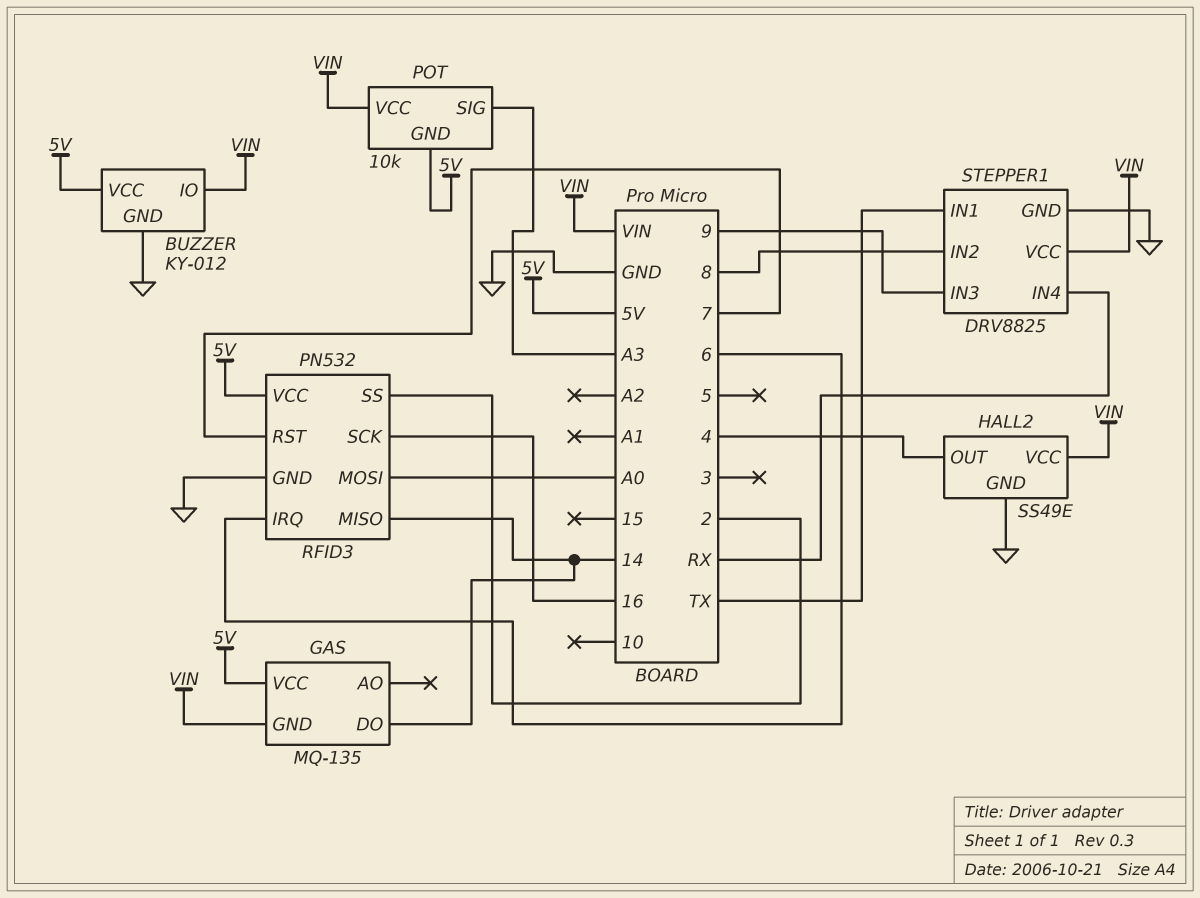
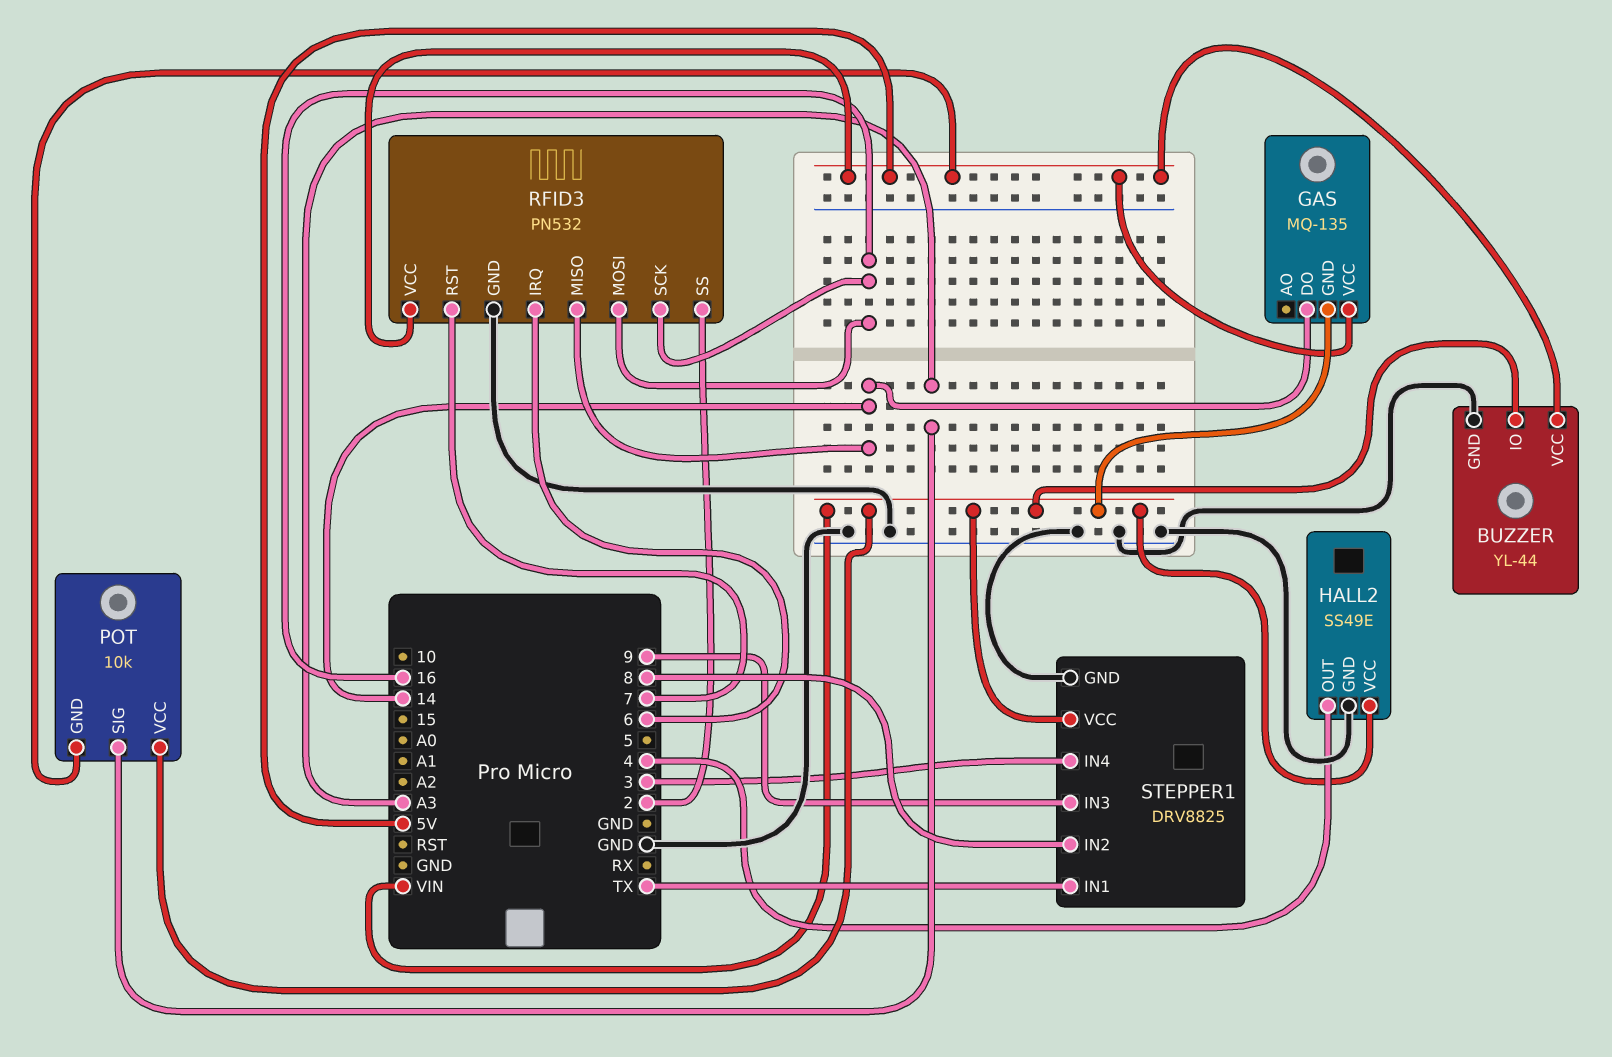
BUZZER: KY-012 -> YL-44
RFID3 pin MOSI: A0 -> 16
STEPPER1 pin IN4: RX -> 3

